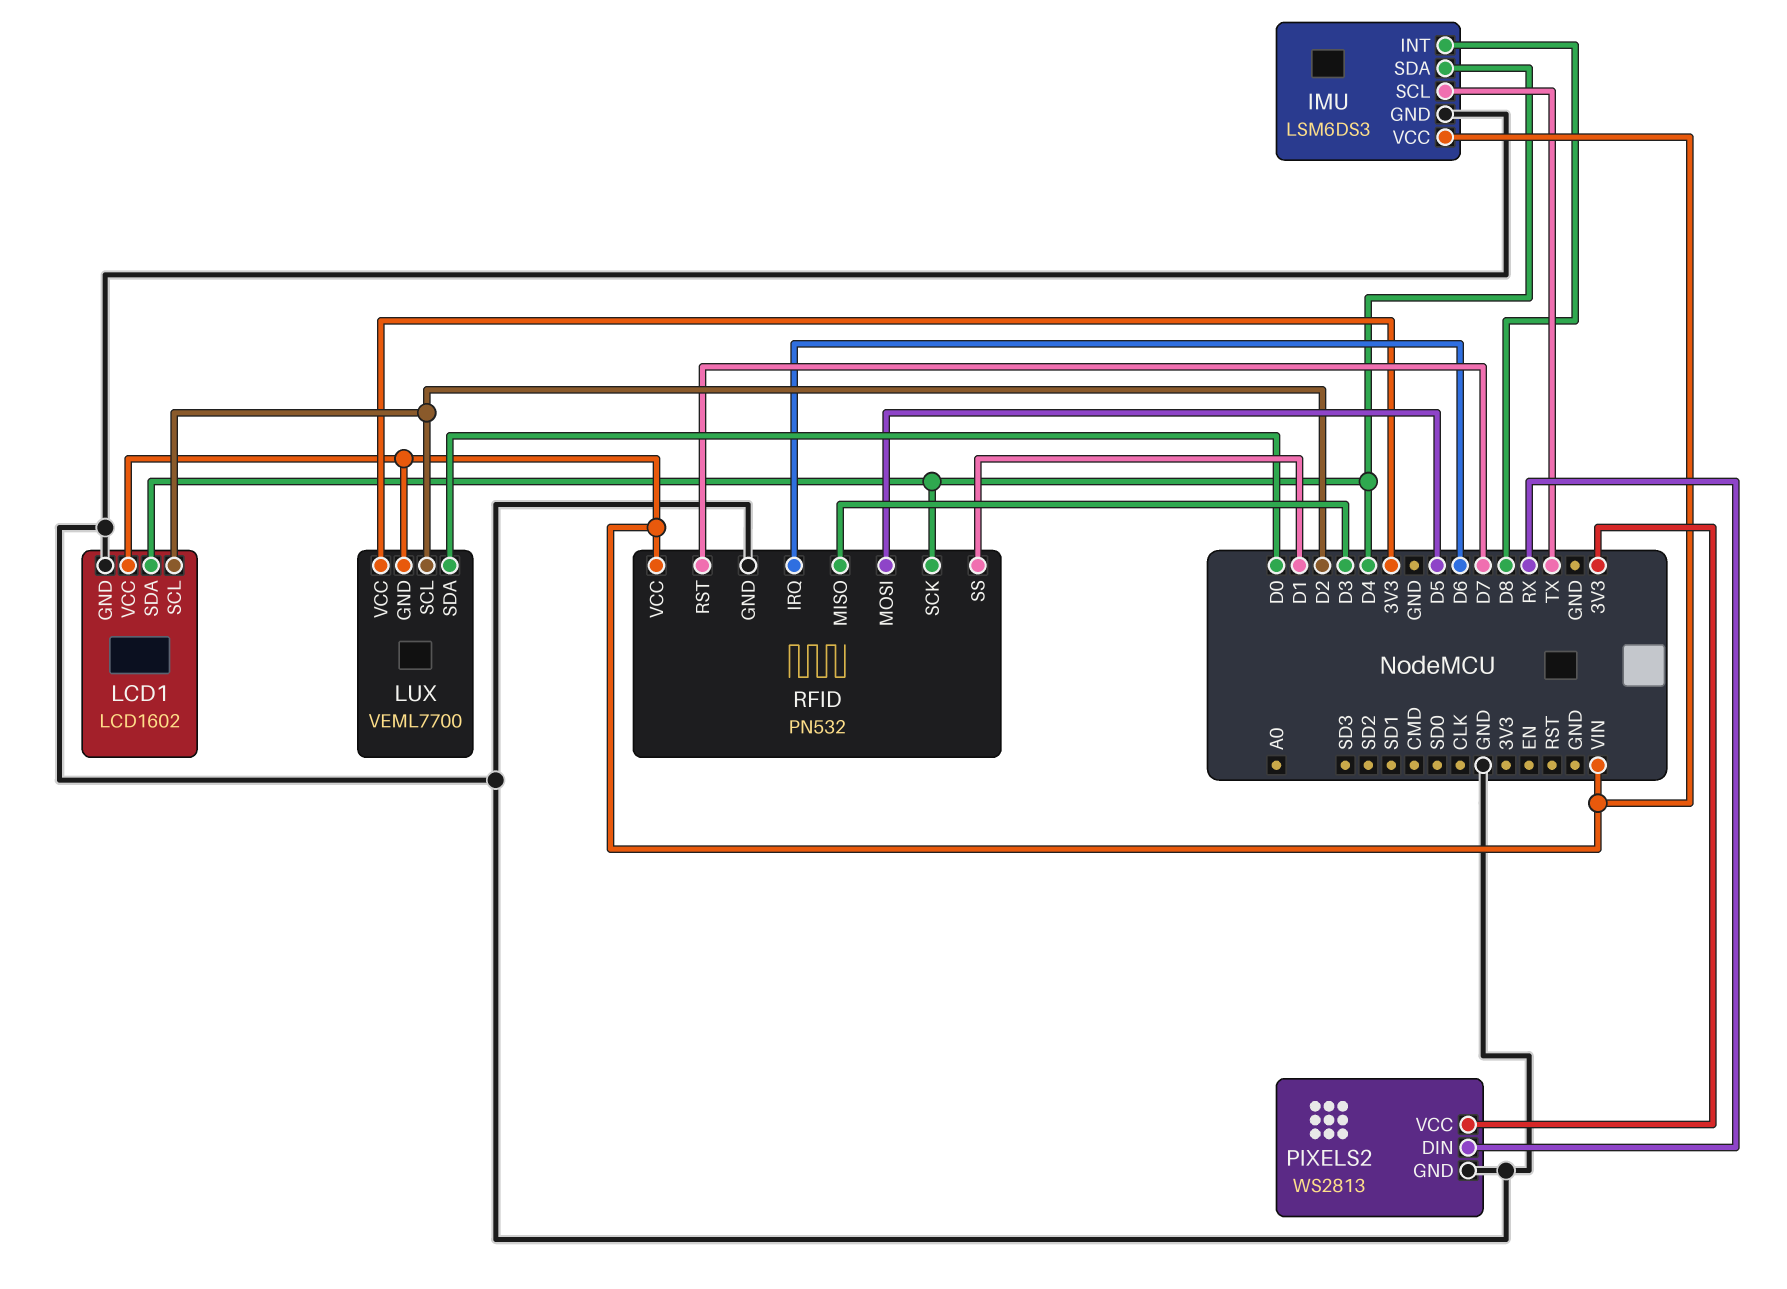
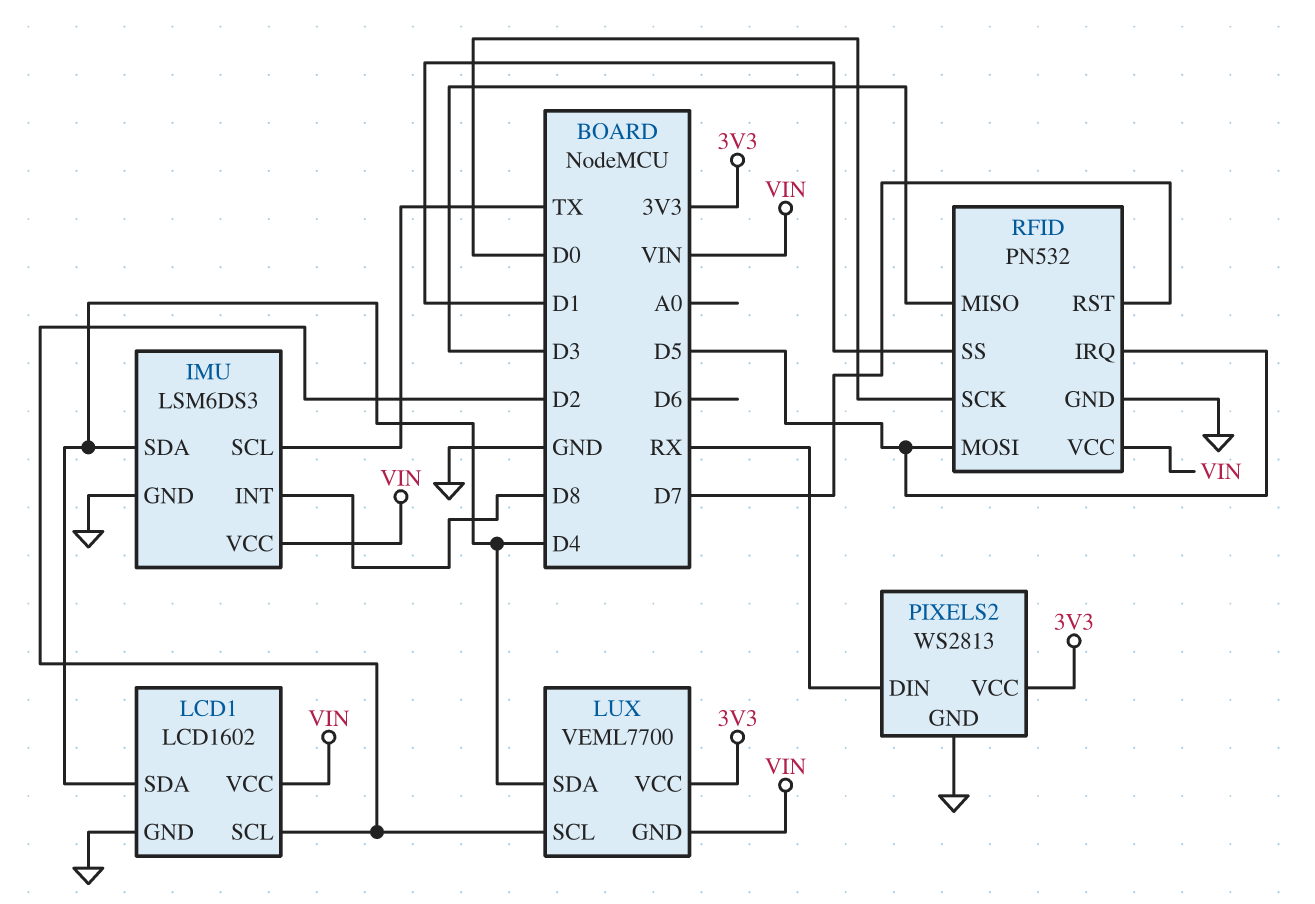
LUX pin SDA: D0 -> D4
RFID pin IRQ: D6 -> D5
RFID pin SCK: D4 -> D0

